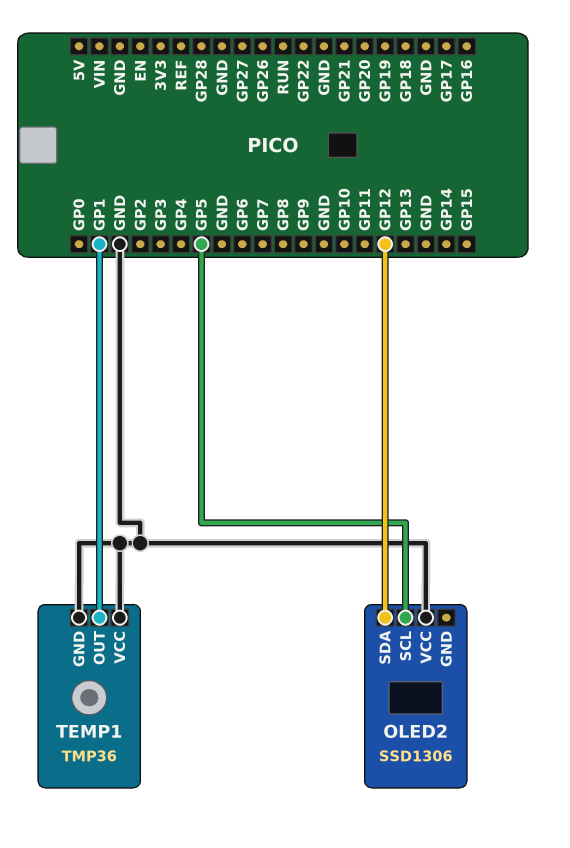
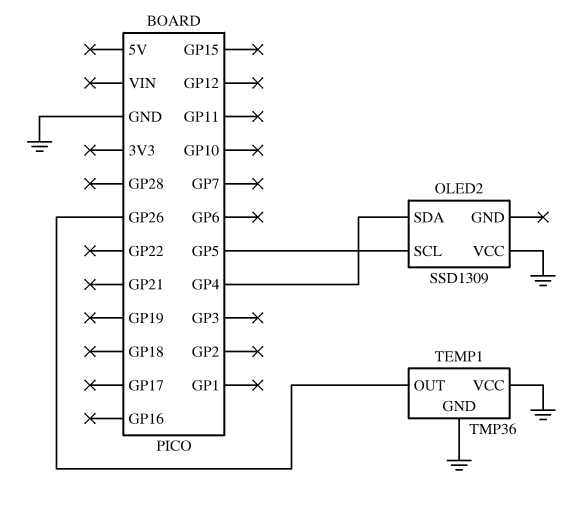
OLED2: SSD1306 -> SSD1309
OLED2 pin SDA: GP12 -> GP4
TEMP1 pin OUT: GP1 -> GP26

